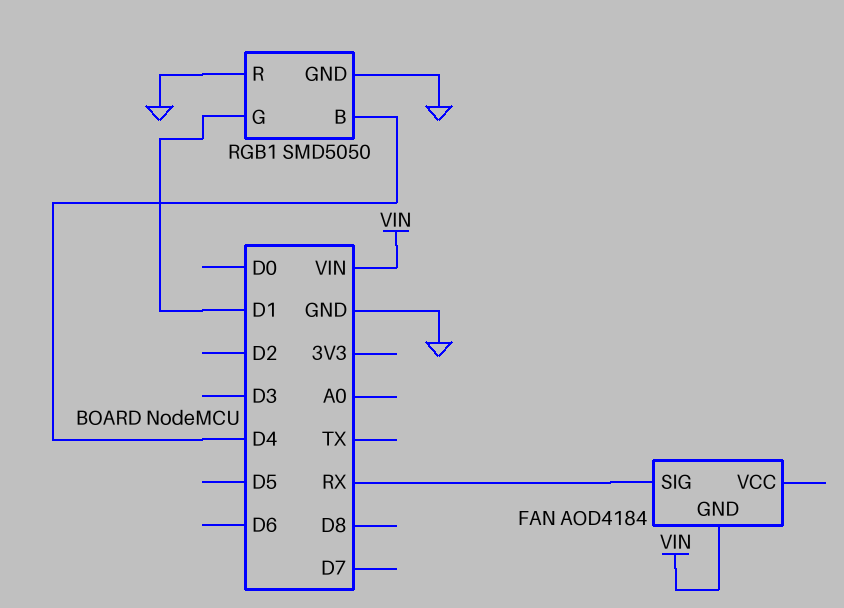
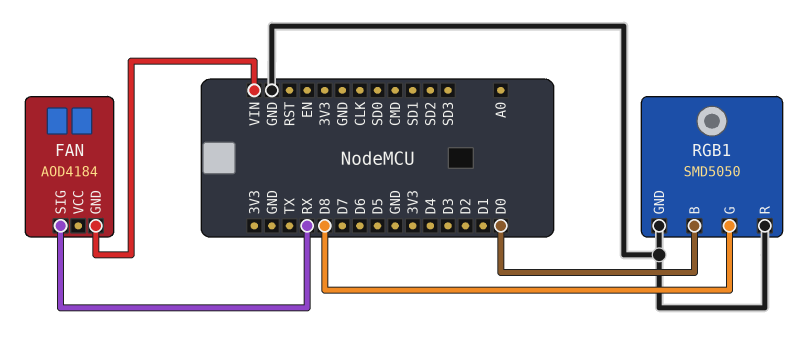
RGB1 pin B: D4 -> D0
RGB1 pin G: D1 -> D8

